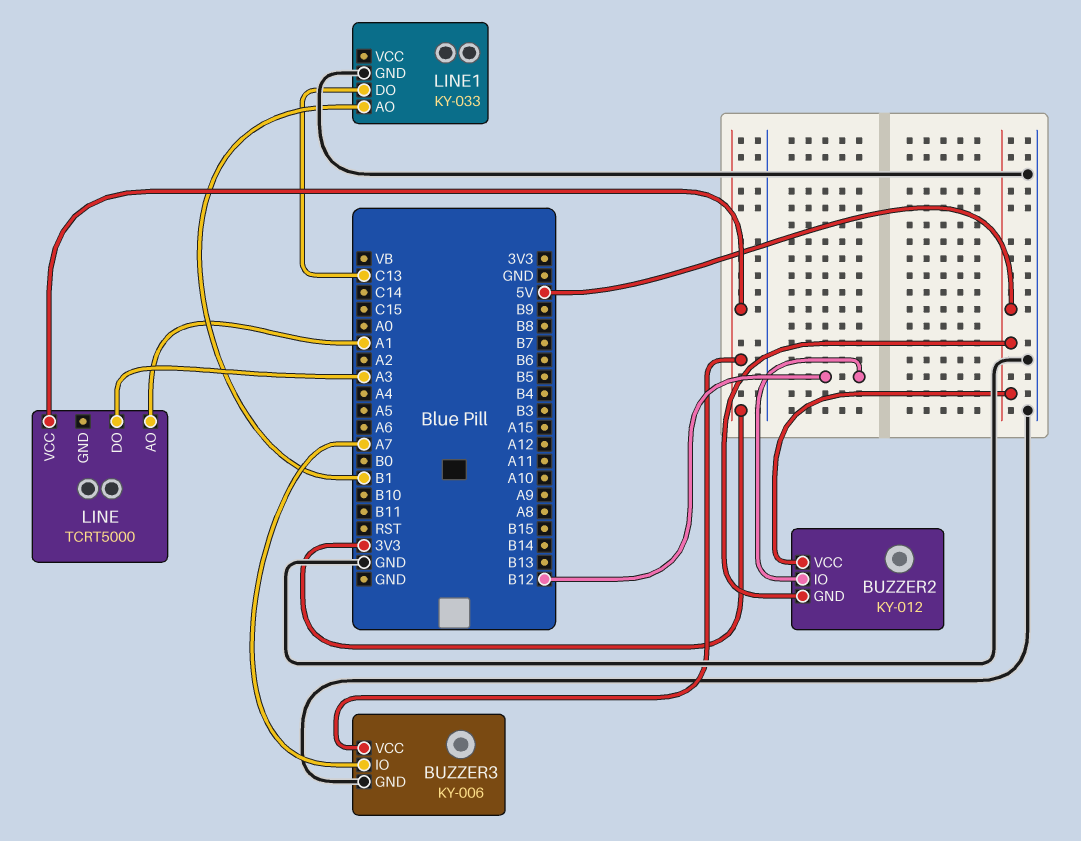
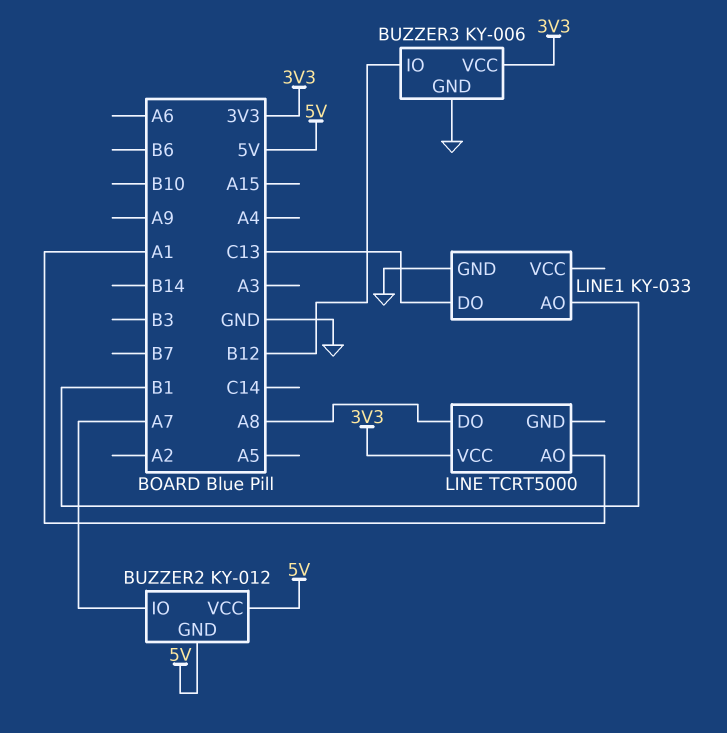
BUZZER2 pin IO: B12 -> A7
BUZZER3 pin IO: A7 -> B12
LINE pin DO: A3 -> A8

